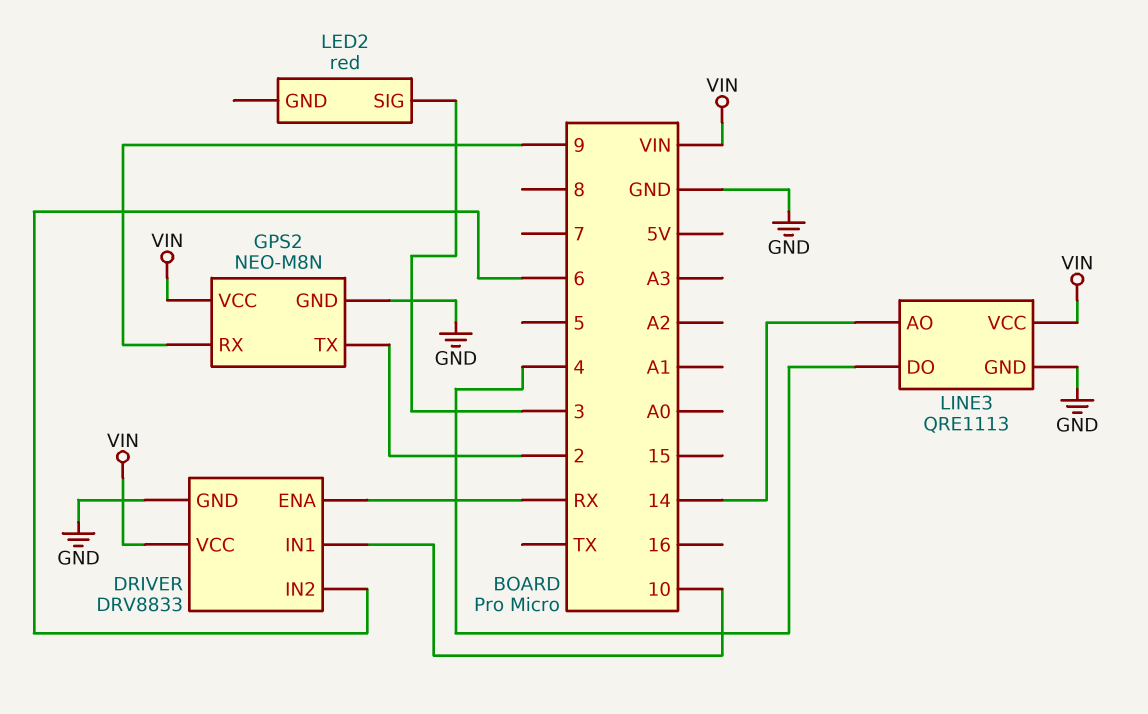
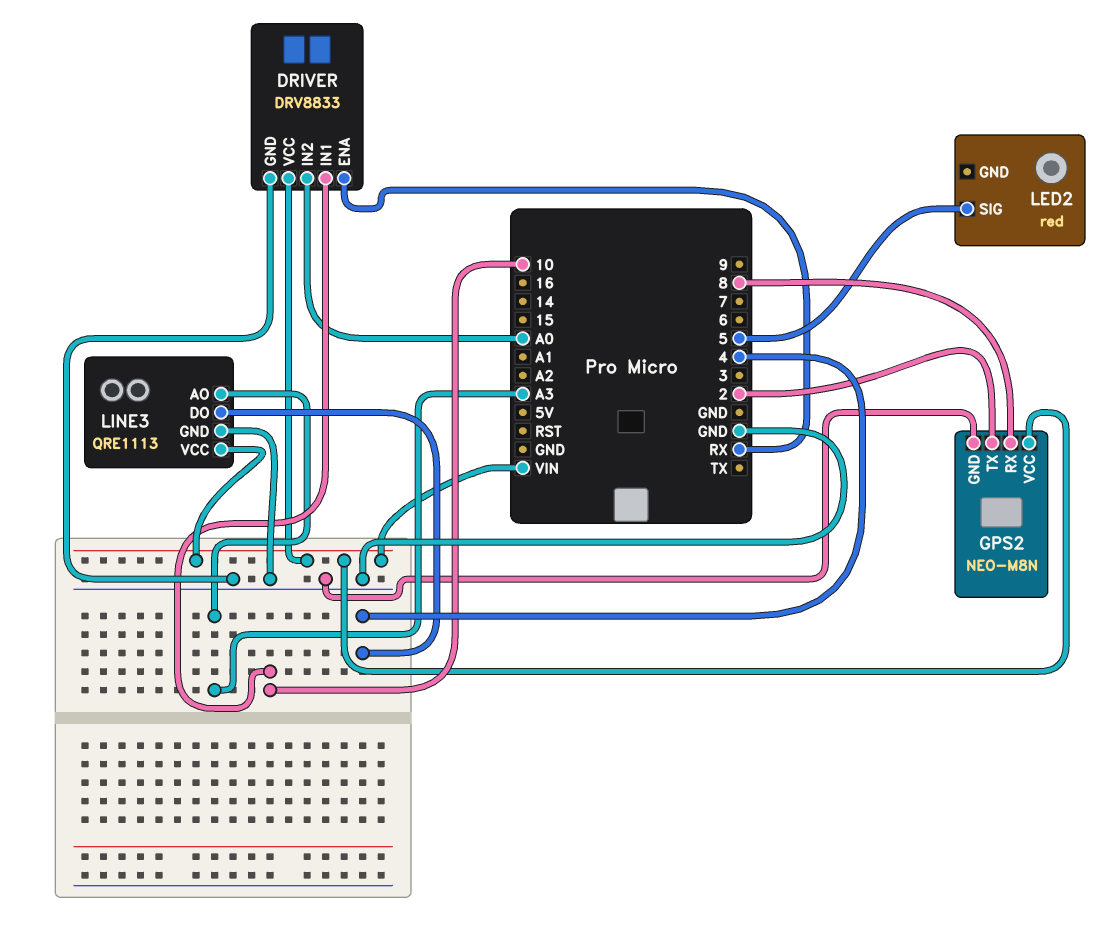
DRIVER pin IN2: 6 -> A0
GPS2 pin RX: 9 -> 8
LED2 pin SIG: 3 -> 5
LINE3 pin AO: 14 -> A3

